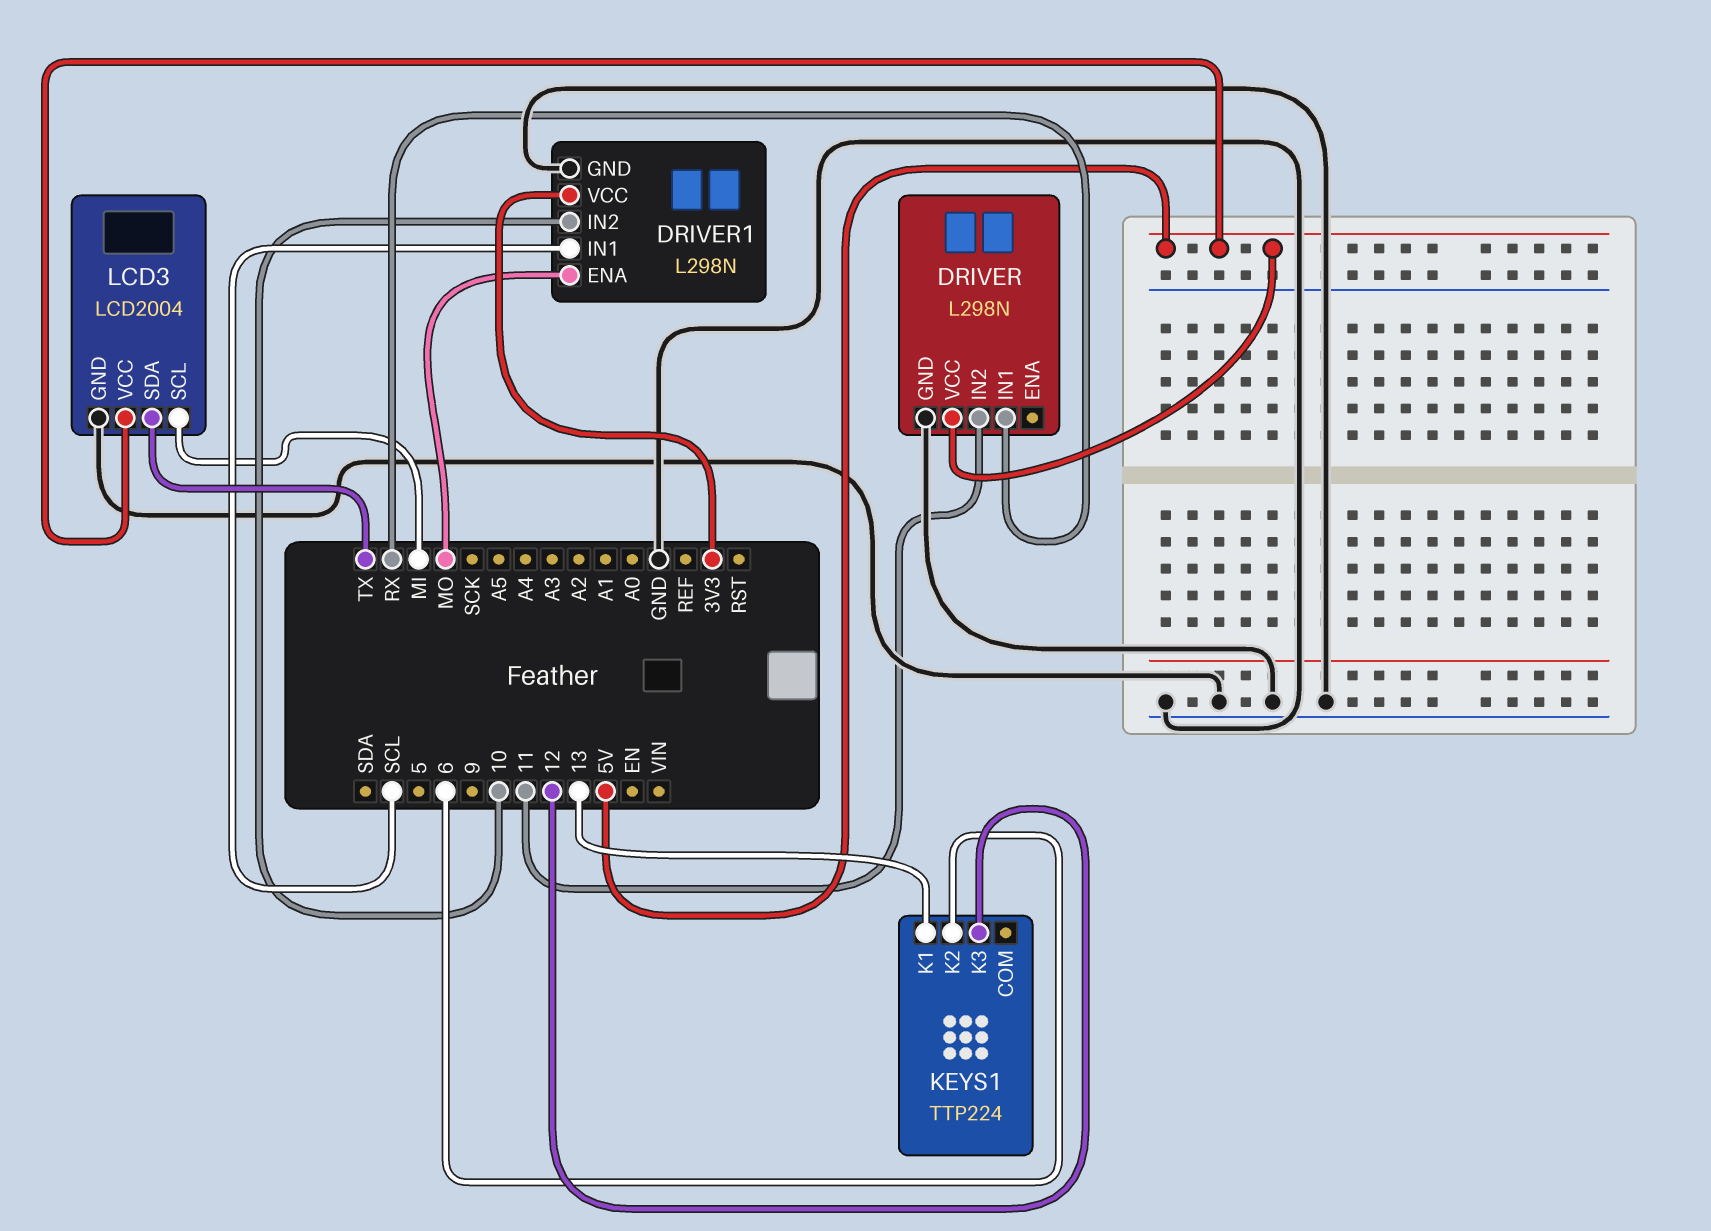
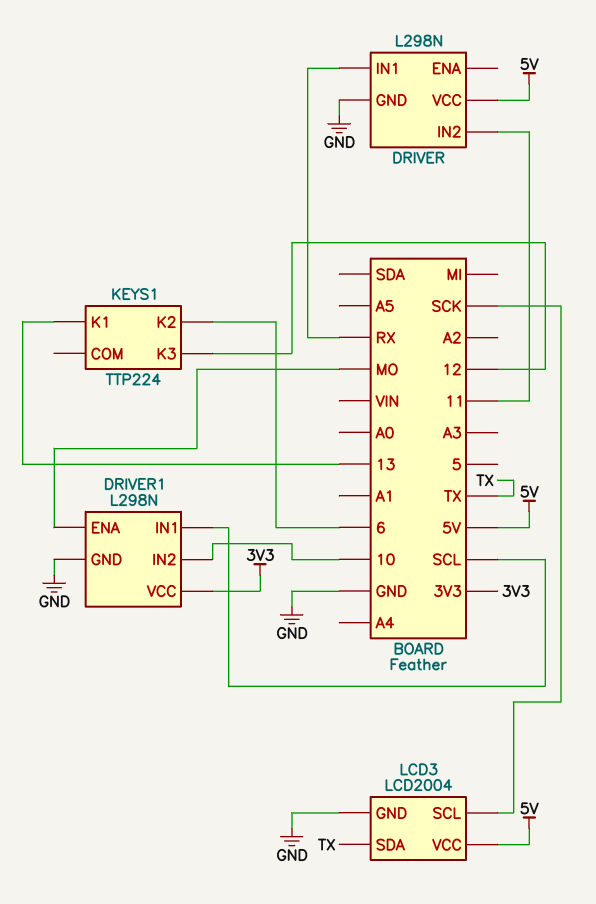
LCD3 pin SCL: MI -> SCK

